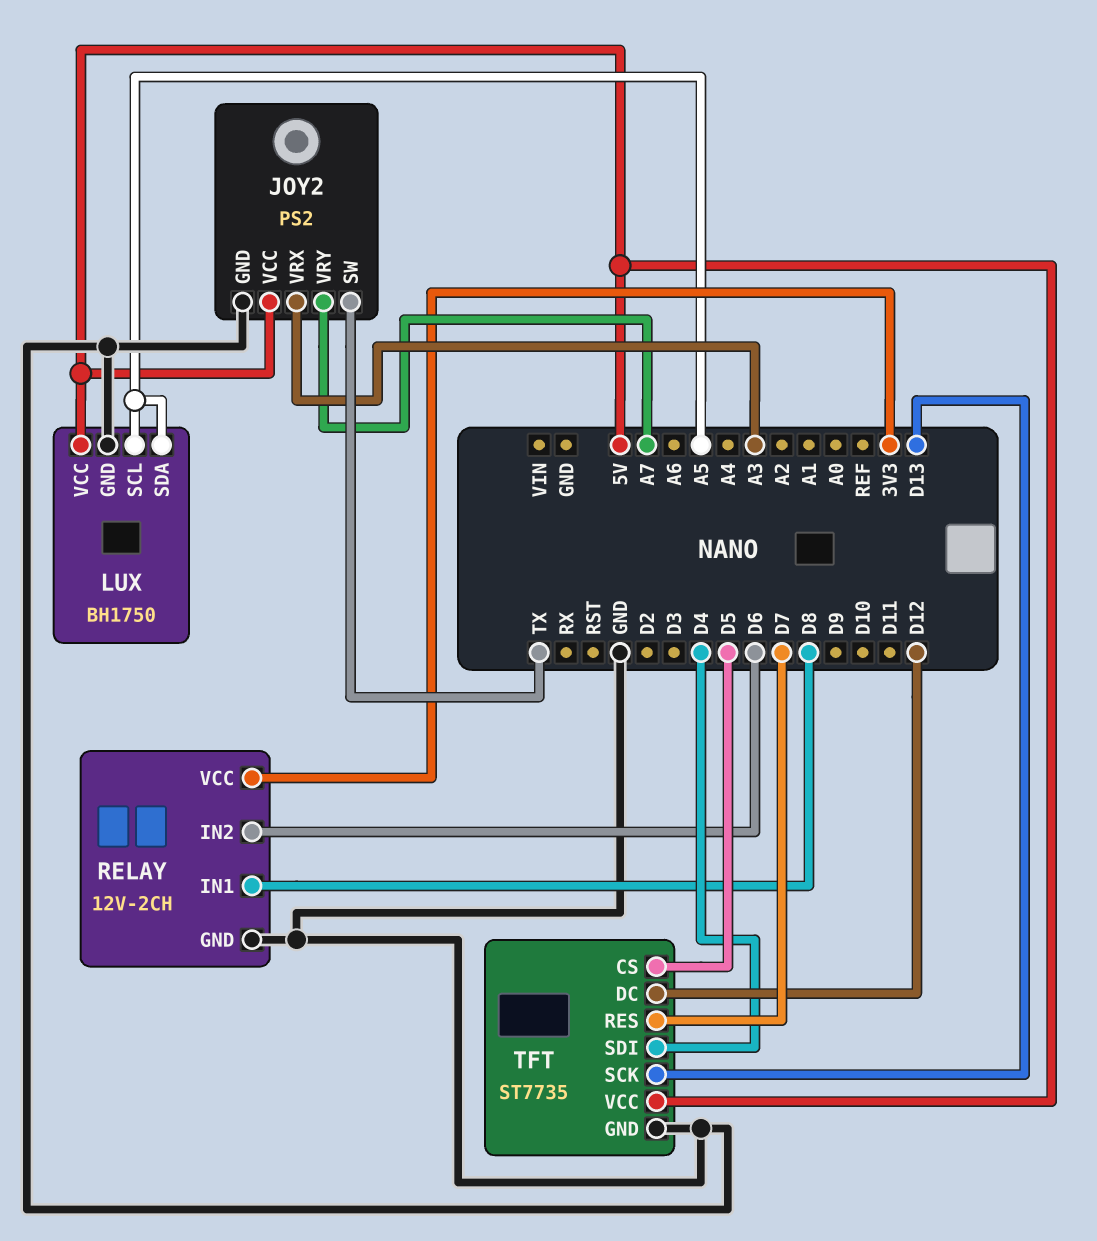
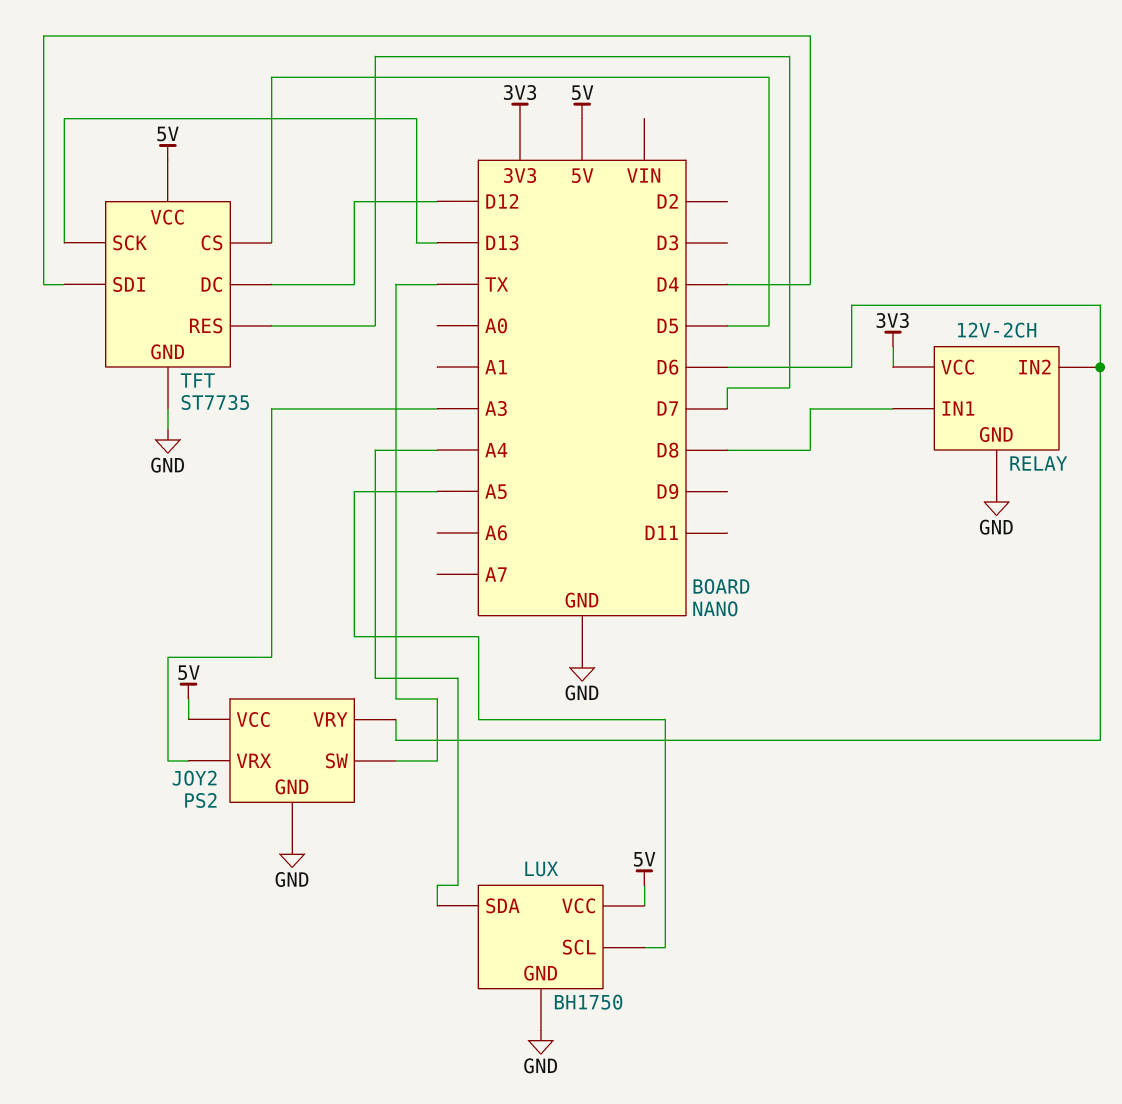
JOY2 pin VRY: A7 -> D6
LUX pin SDA: A5 -> A4

